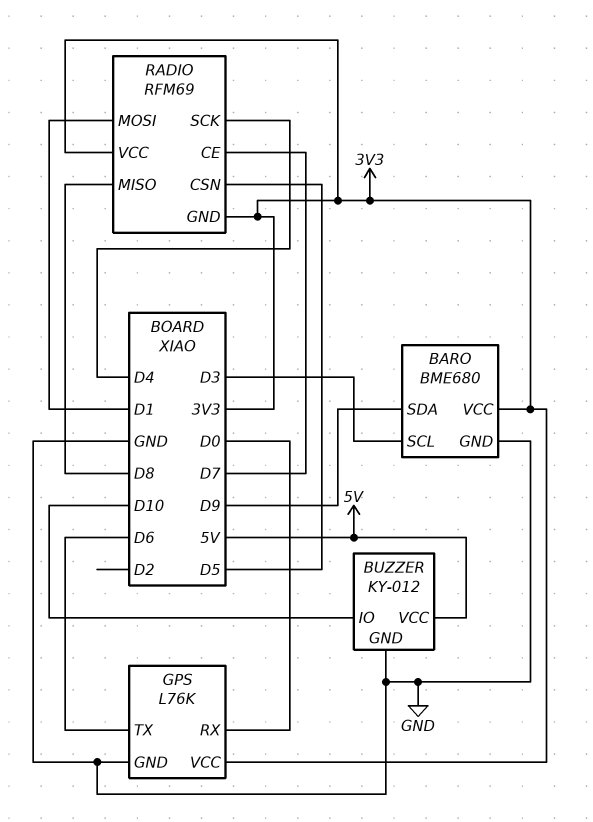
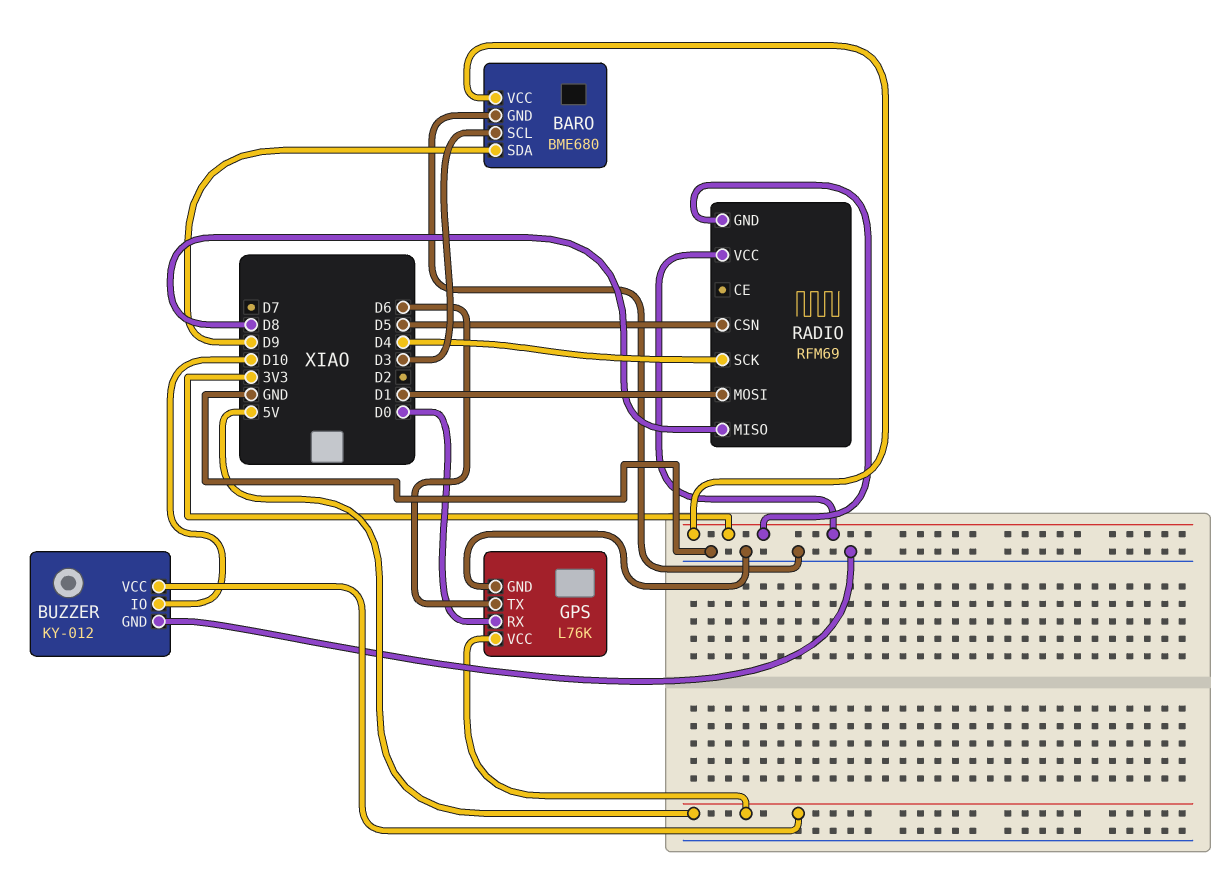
GPS pin VCC: 3V3 -> 5V
RADIO pin CE: D7 -> none

